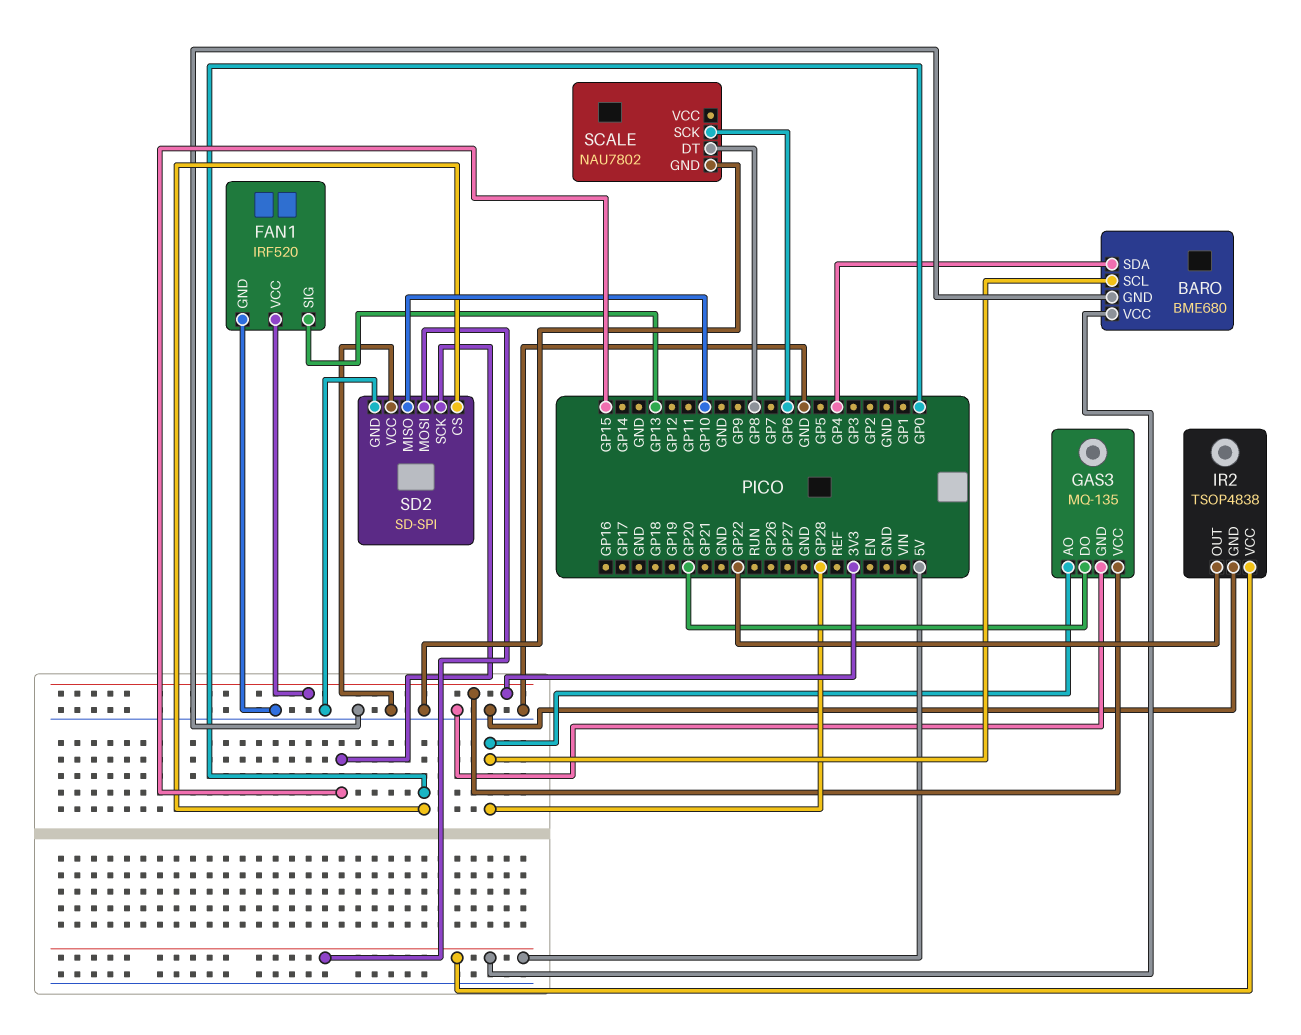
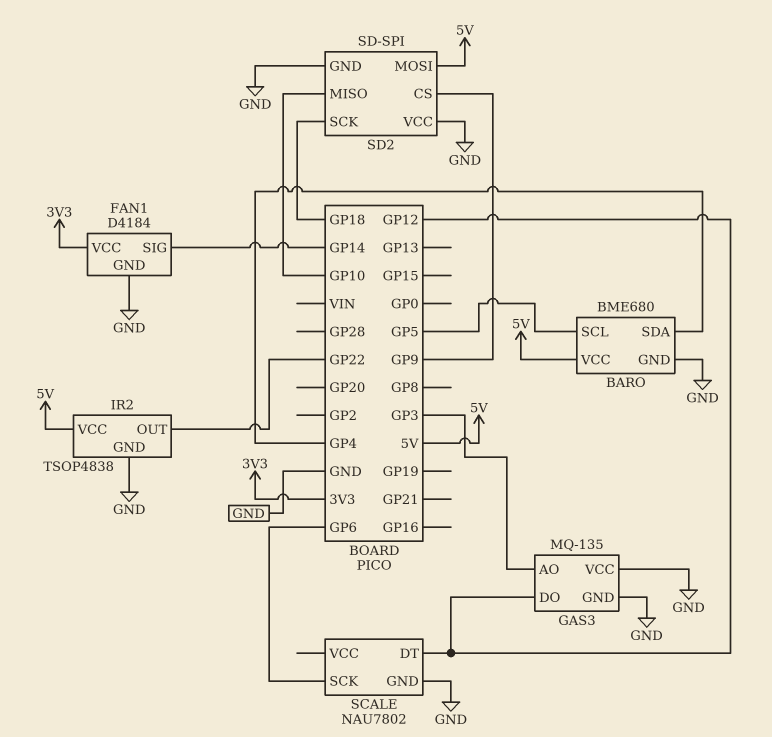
BARO pin SCL: GP28 -> GP5
FAN1: IRF520 -> D4184
FAN1 pin SIG: GP13 -> GP14
GAS3 pin AO: GP28 -> GP3
GAS3 pin DO: GP20 -> GP12
GAS3 pin VCC: 3V3 -> GND
SCALE pin DT: GP8 -> GP12
SD2 pin CS: GP0 -> GP9
SD2 pin SCK: GP15 -> GP18

